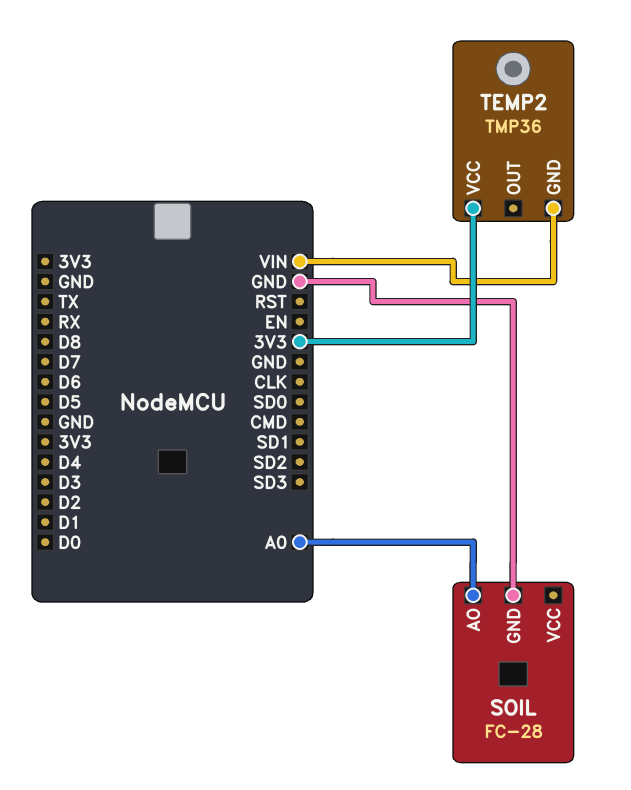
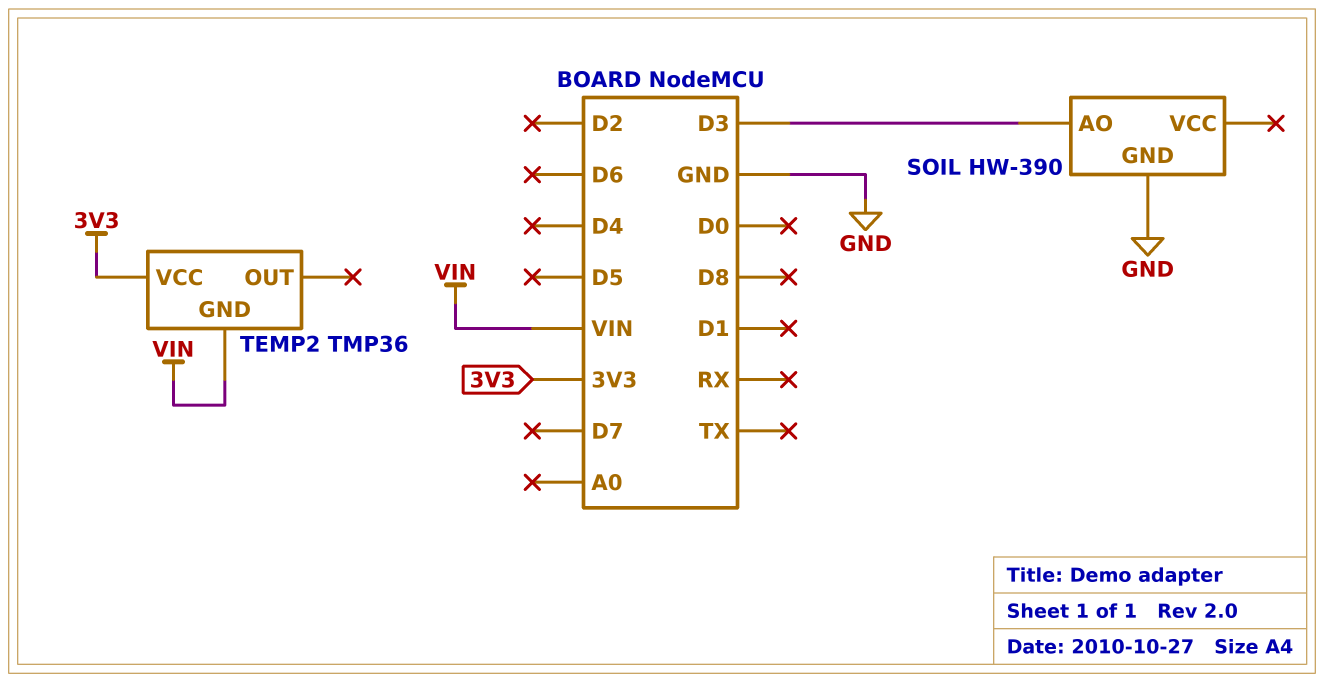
SOIL: FC-28 -> HW-390
SOIL pin AO: A0 -> D3

